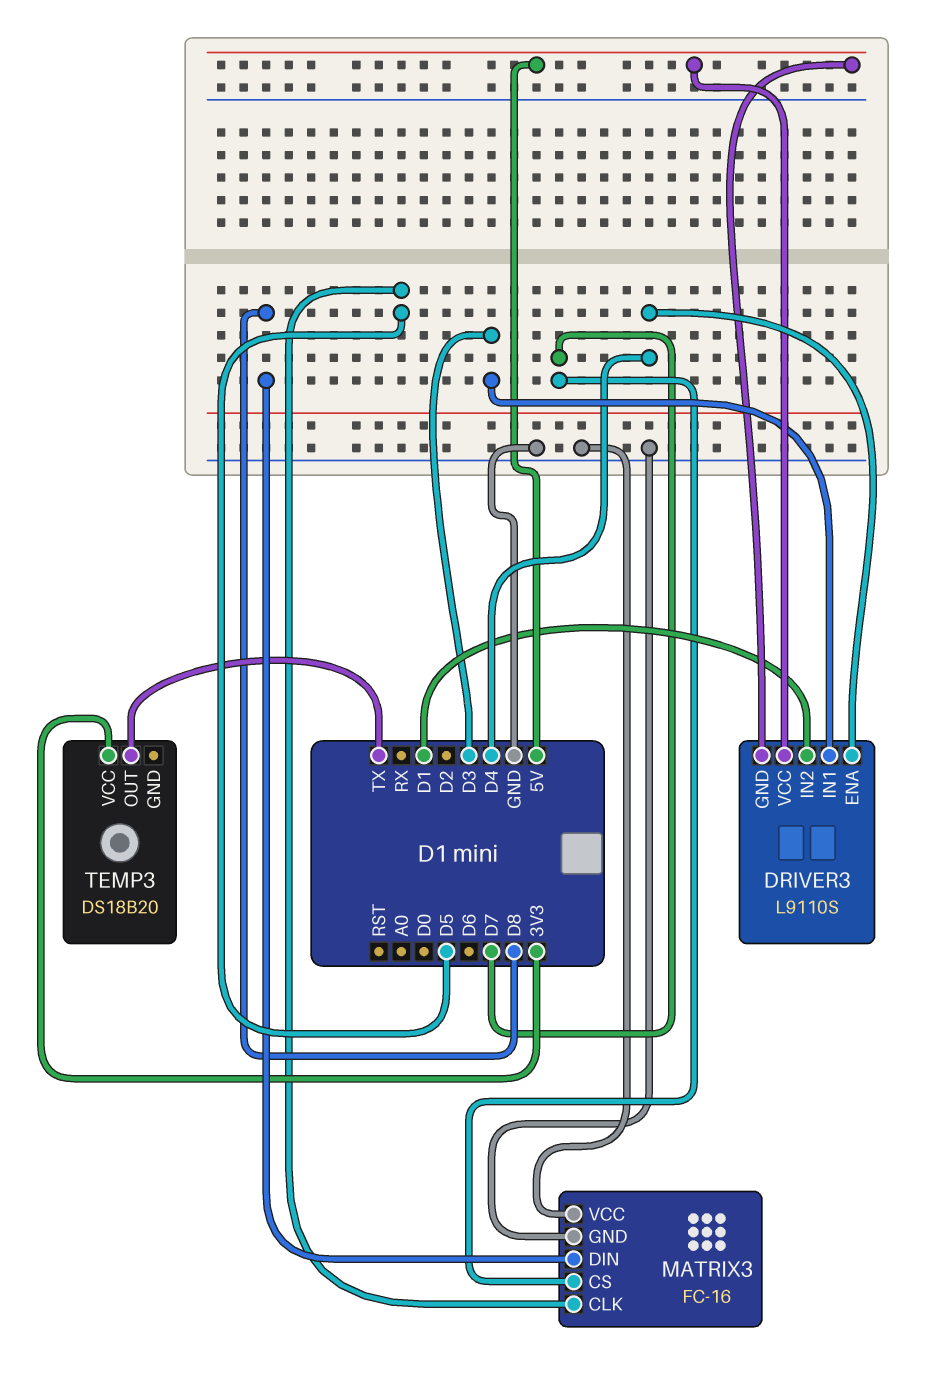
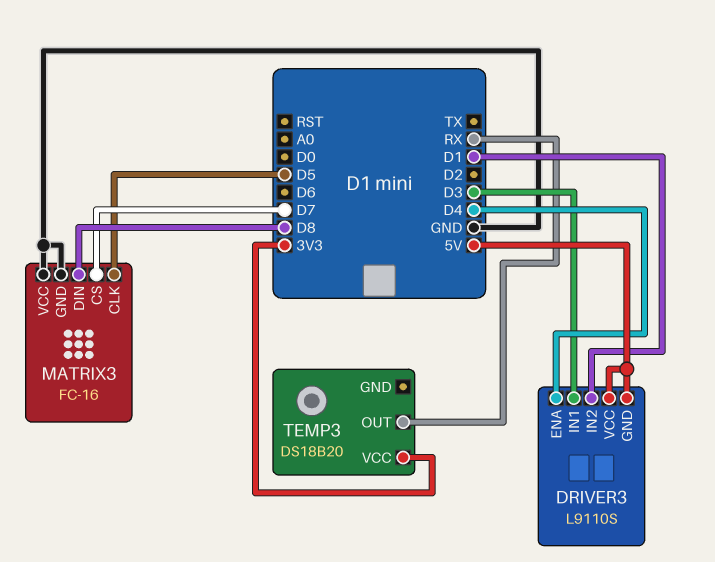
TEMP3 pin OUT: TX -> RX

